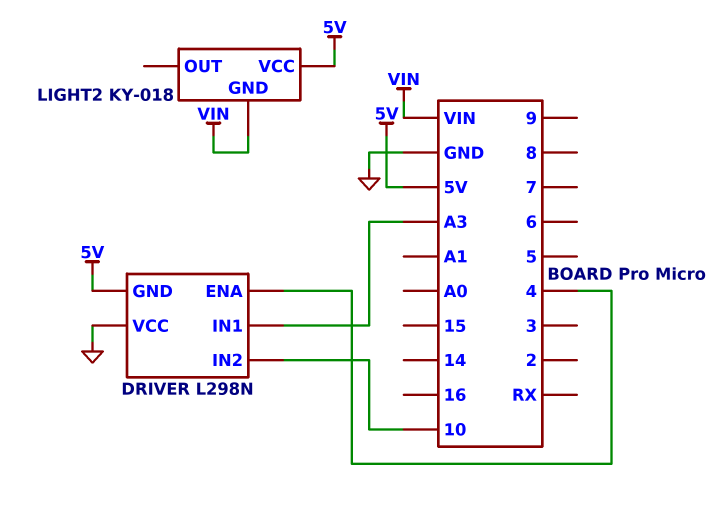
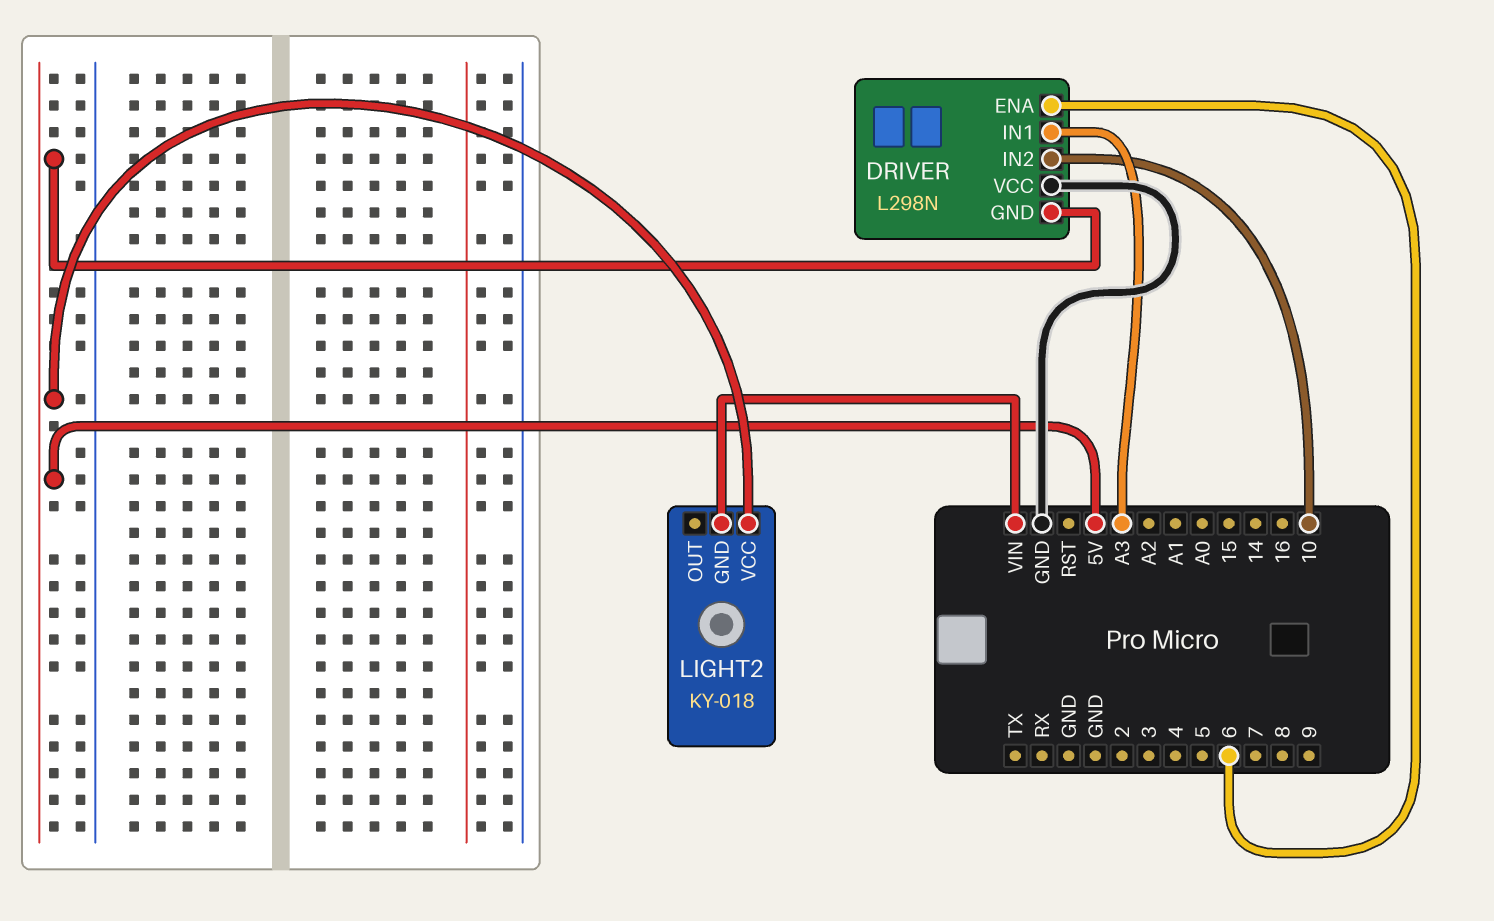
DRIVER pin ENA: 4 -> 6

